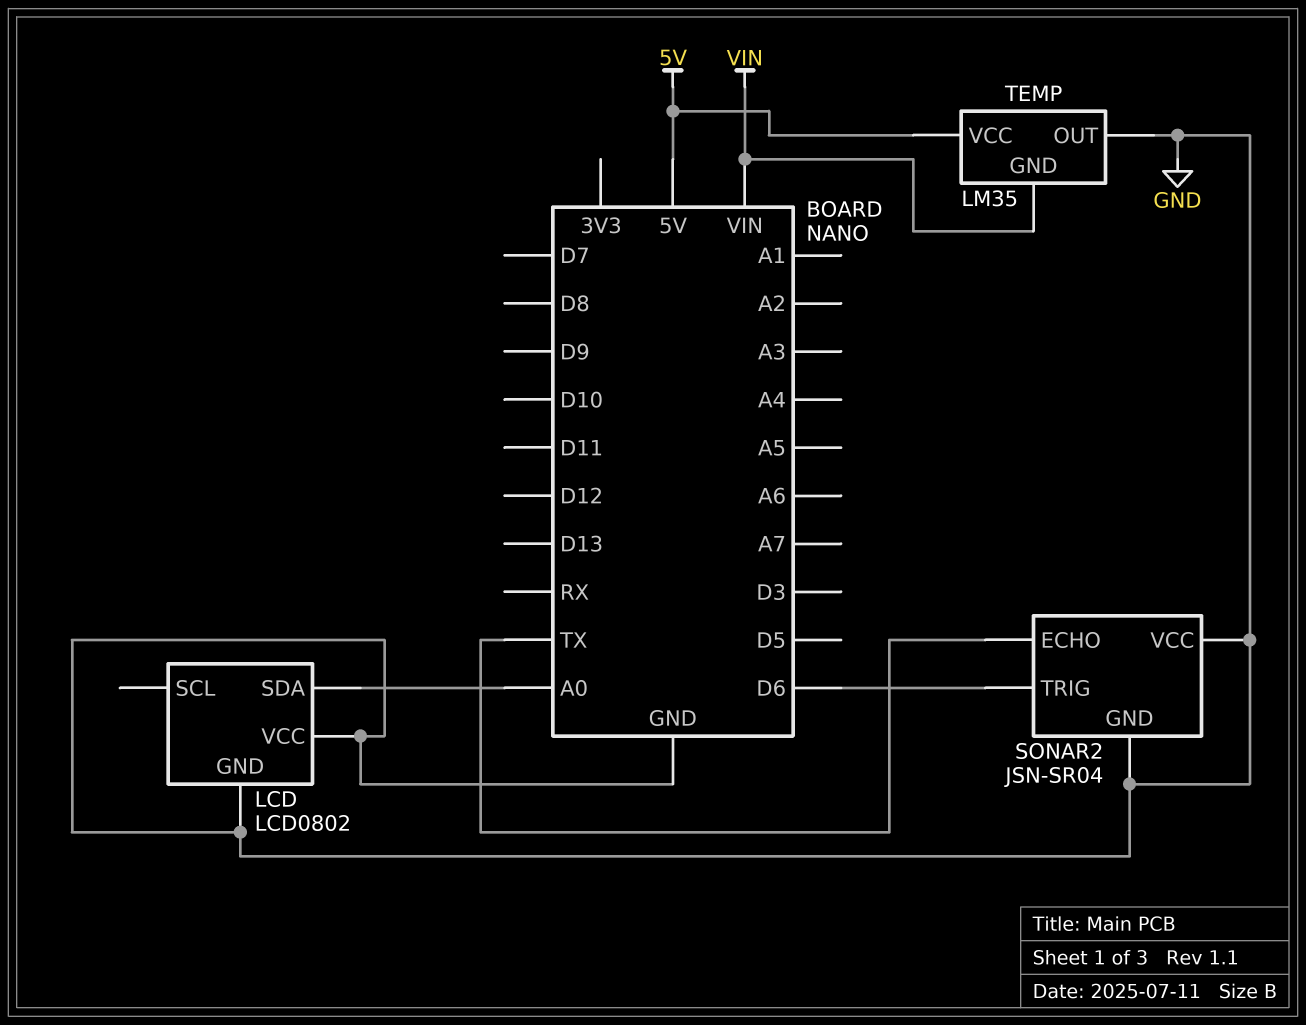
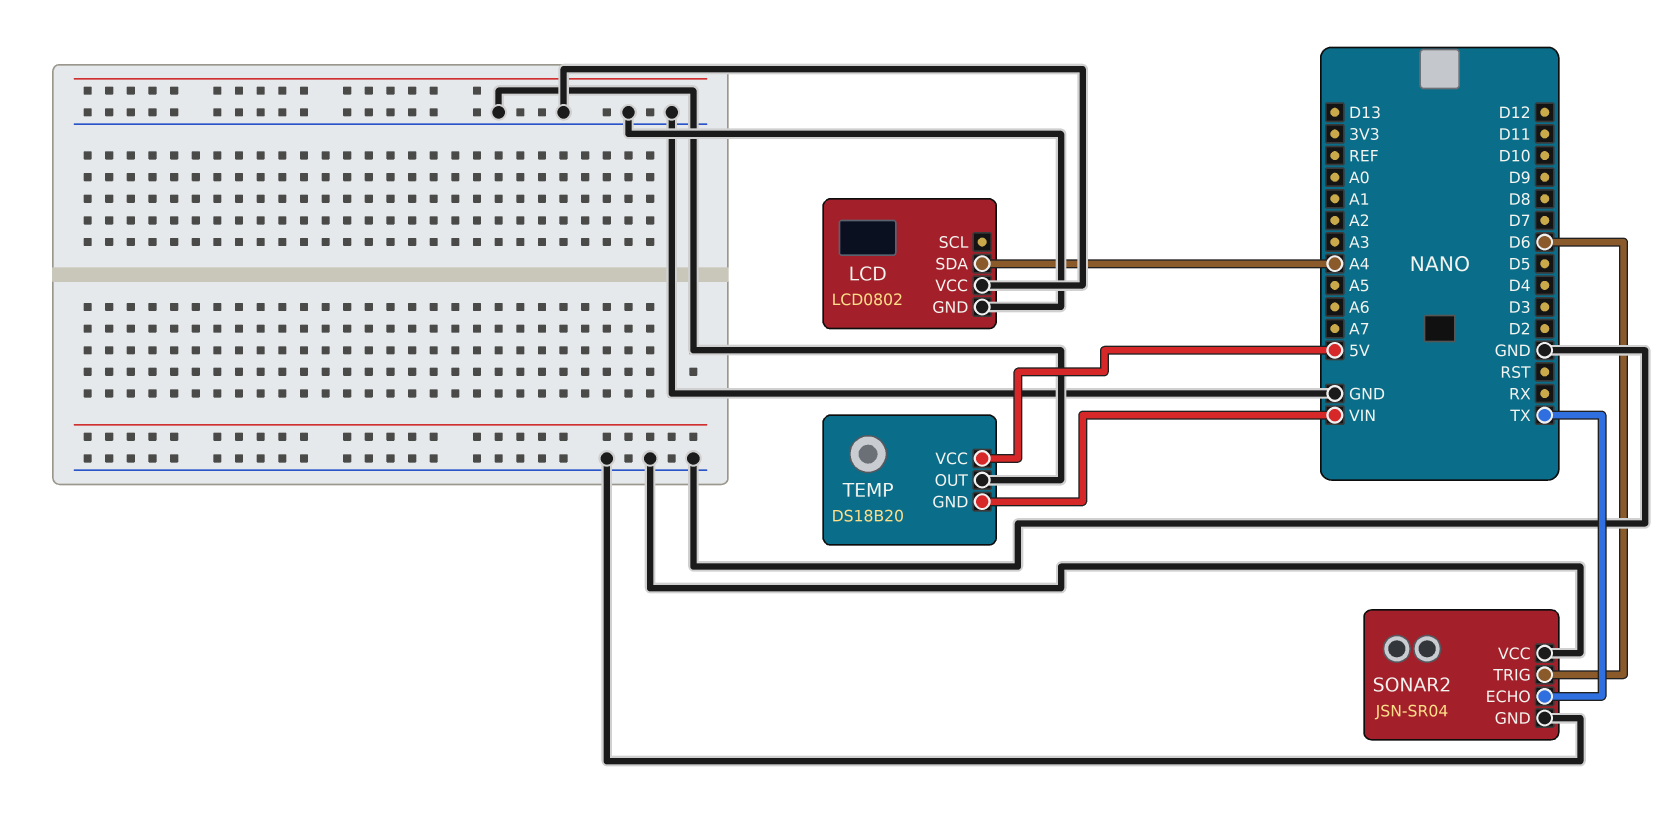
LCD pin SDA: A0 -> A4
TEMP: LM35 -> DS18B20

